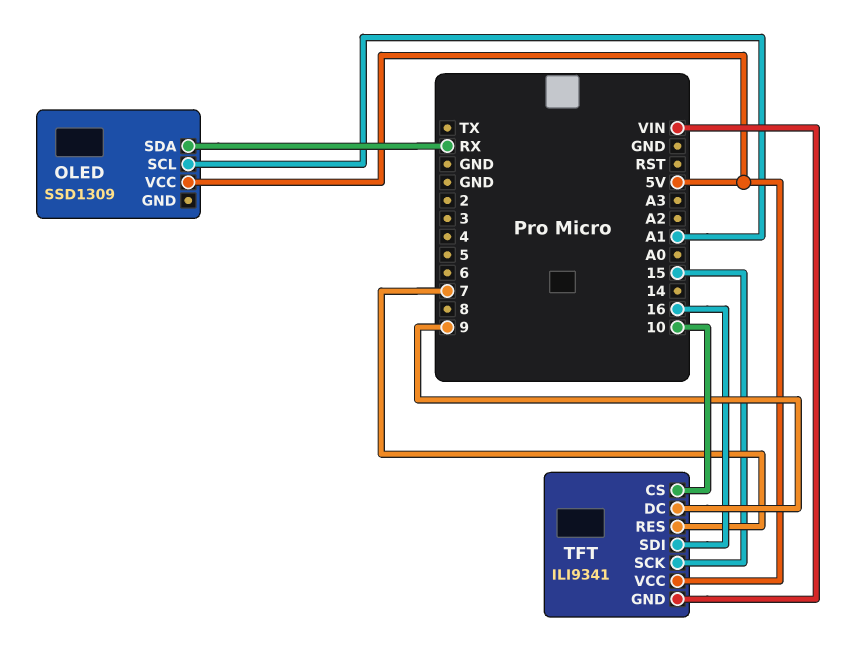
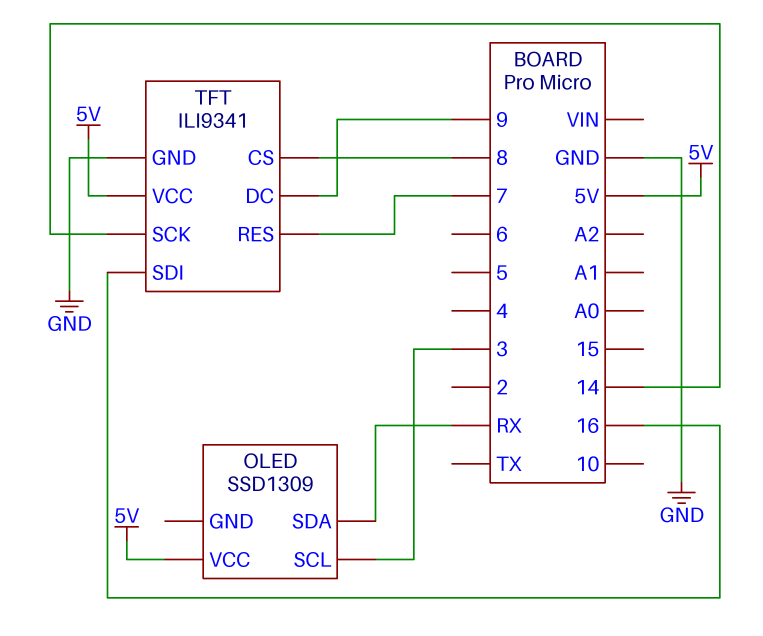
OLED pin SCL: A1 -> 3
TFT pin CS: 10 -> 8
TFT pin GND: VIN -> GND
TFT pin SCK: 15 -> 14

